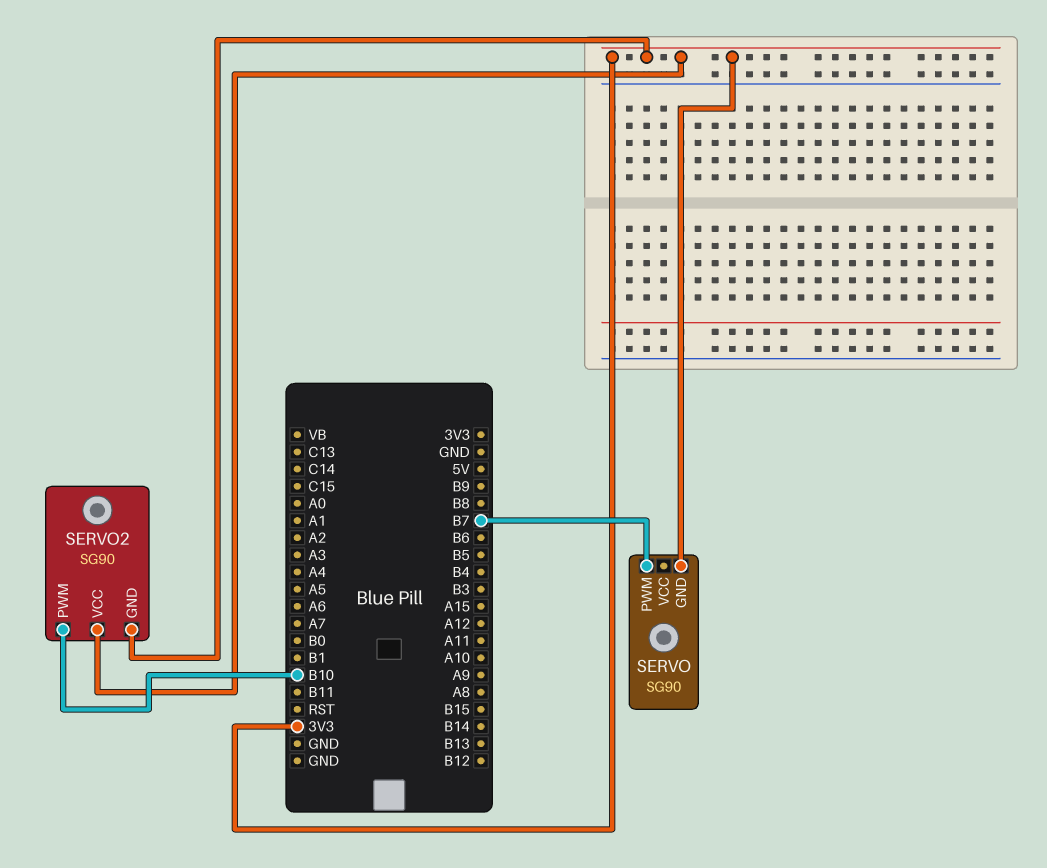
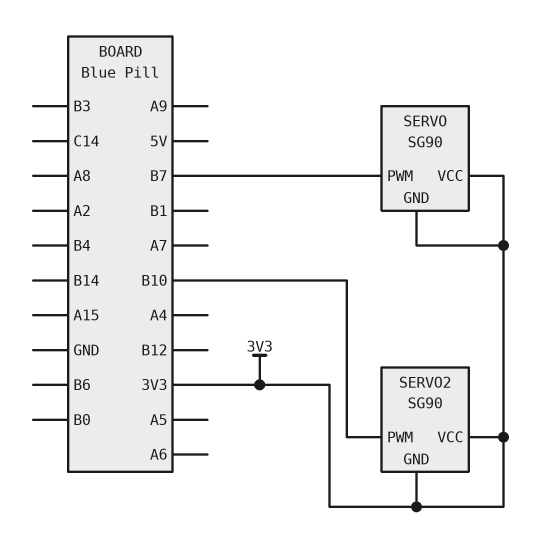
SERVO pin VCC: none -> 3V3

